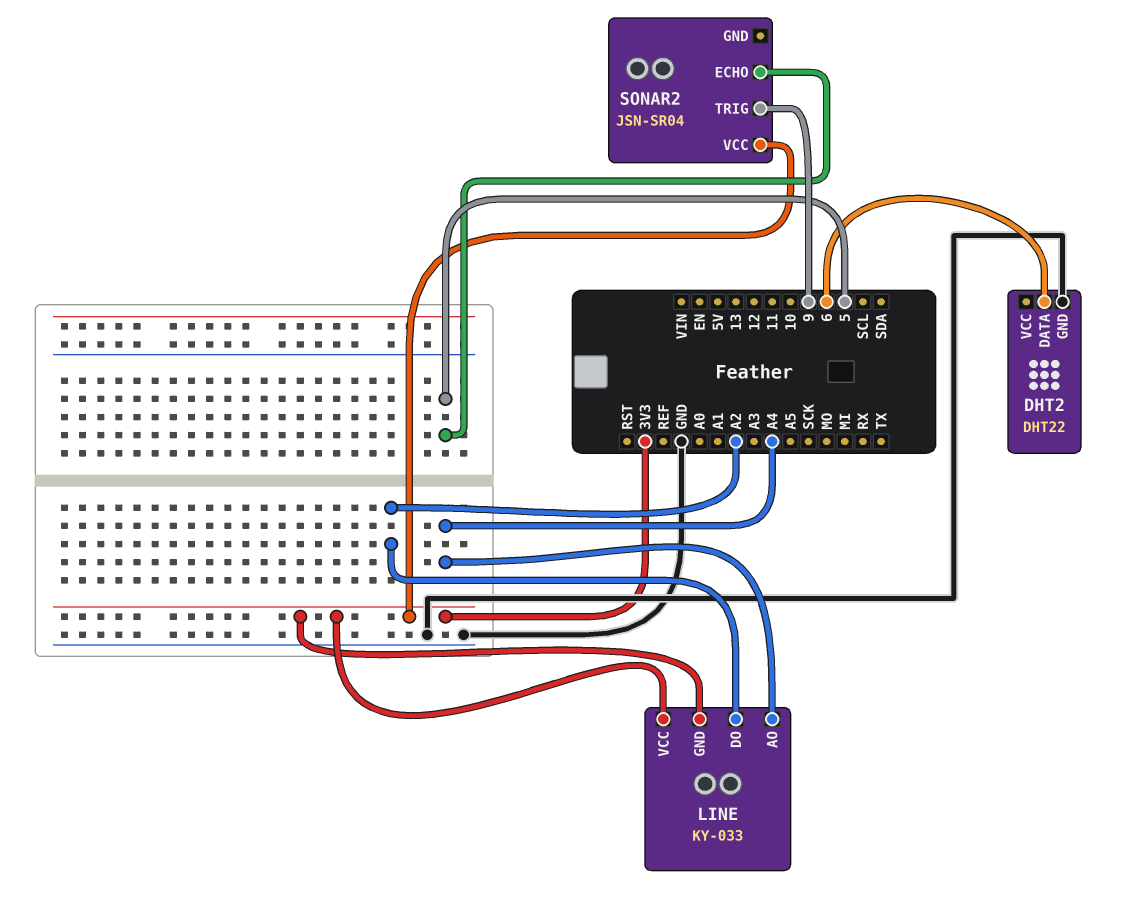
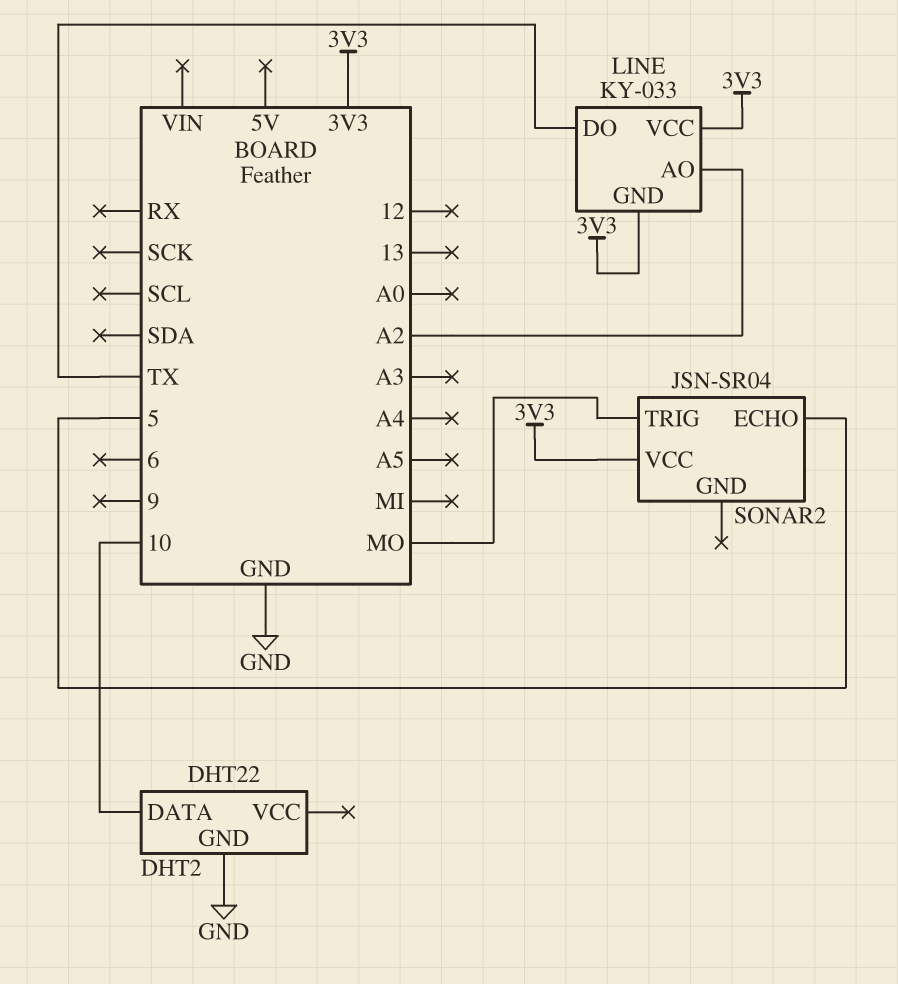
DHT2 pin DATA: 6 -> 10
LINE pin AO: A4 -> A2
LINE pin DO: A2 -> TX
SONAR2 pin TRIG: 9 -> MO

